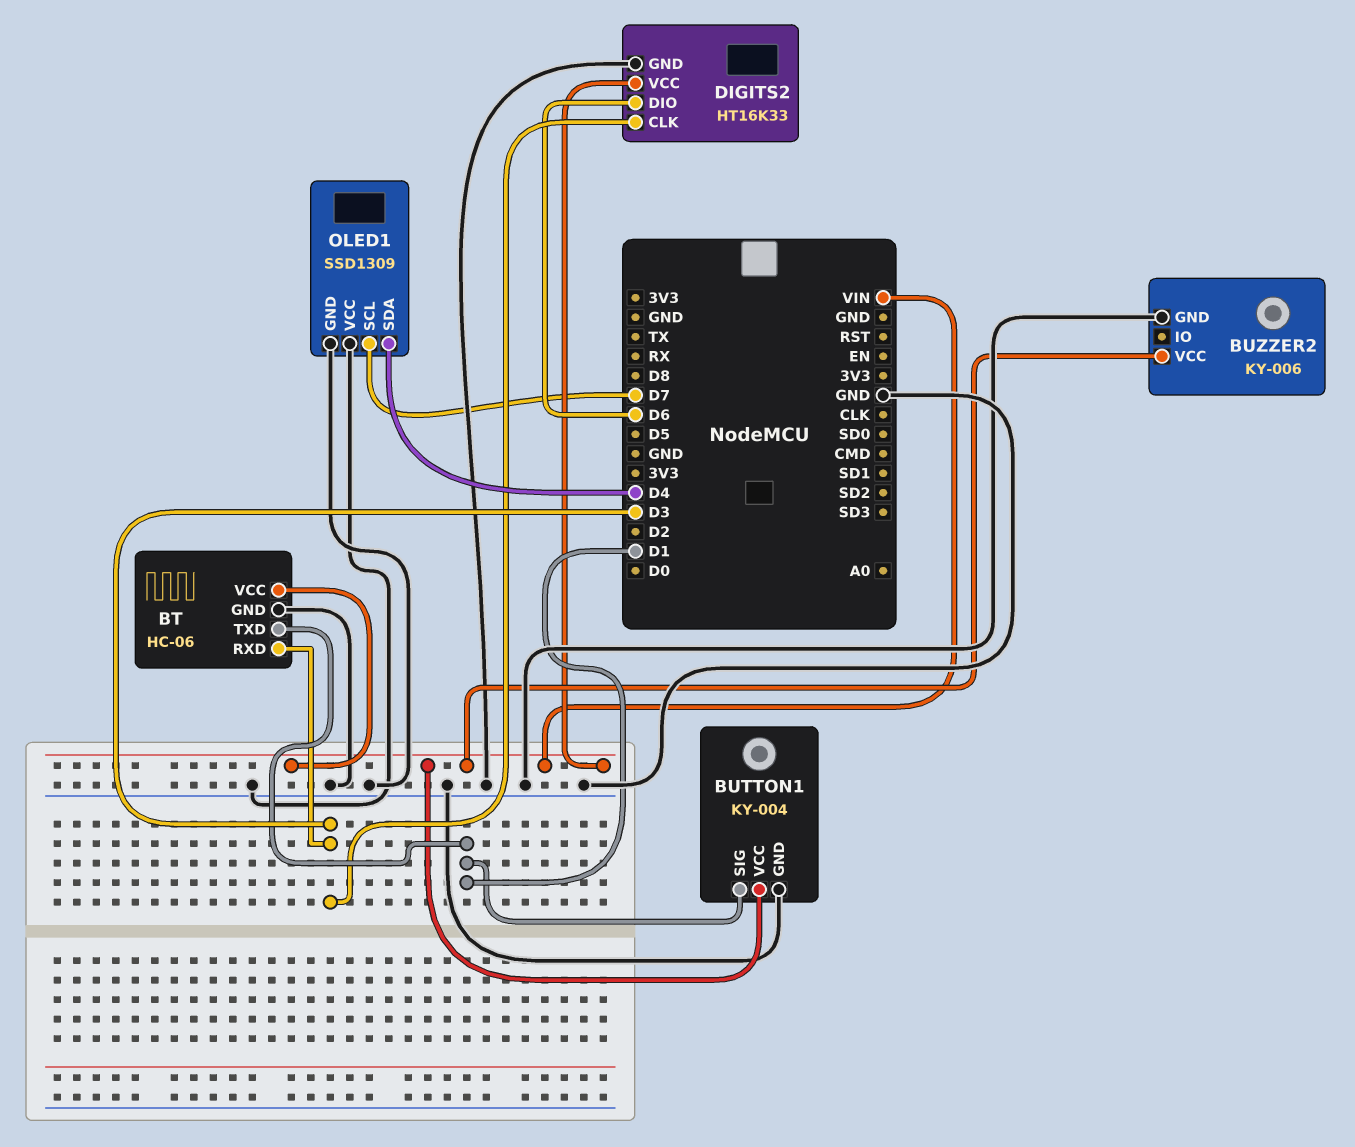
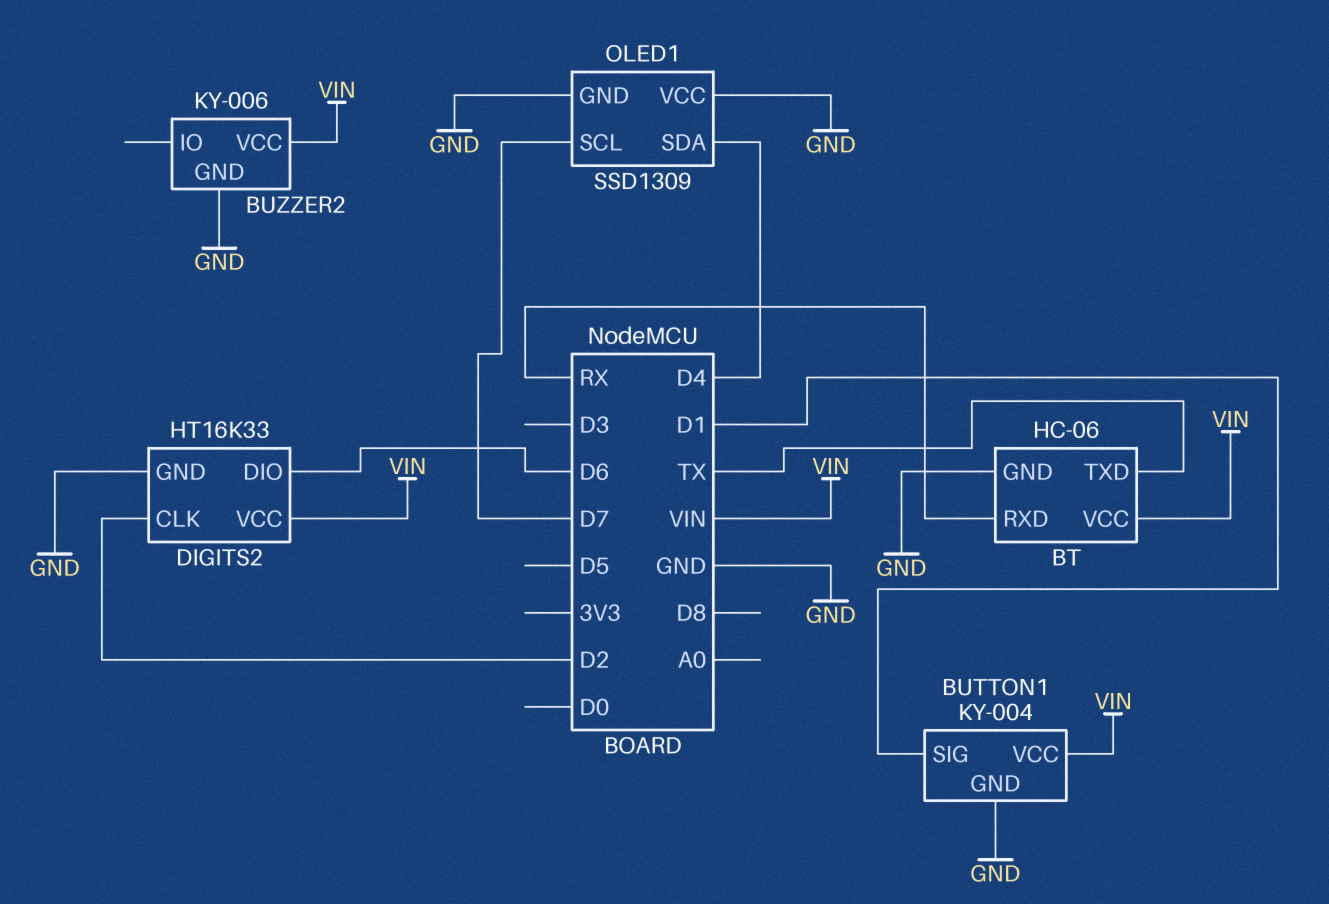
BT pin RXD: D3 -> RX
BT pin TXD: D1 -> TX
DIGITS2 pin CLK: D3 -> D2

